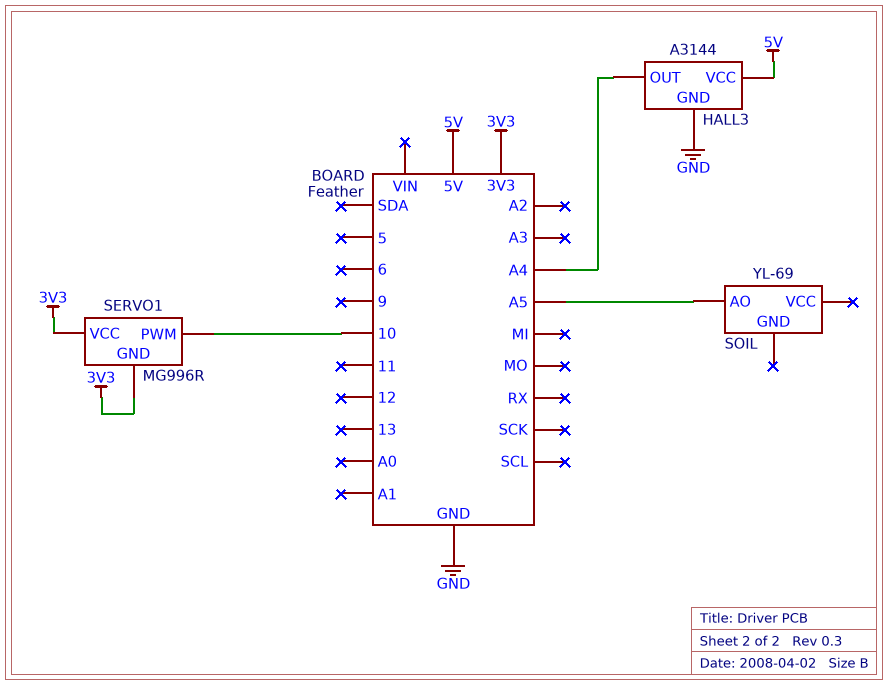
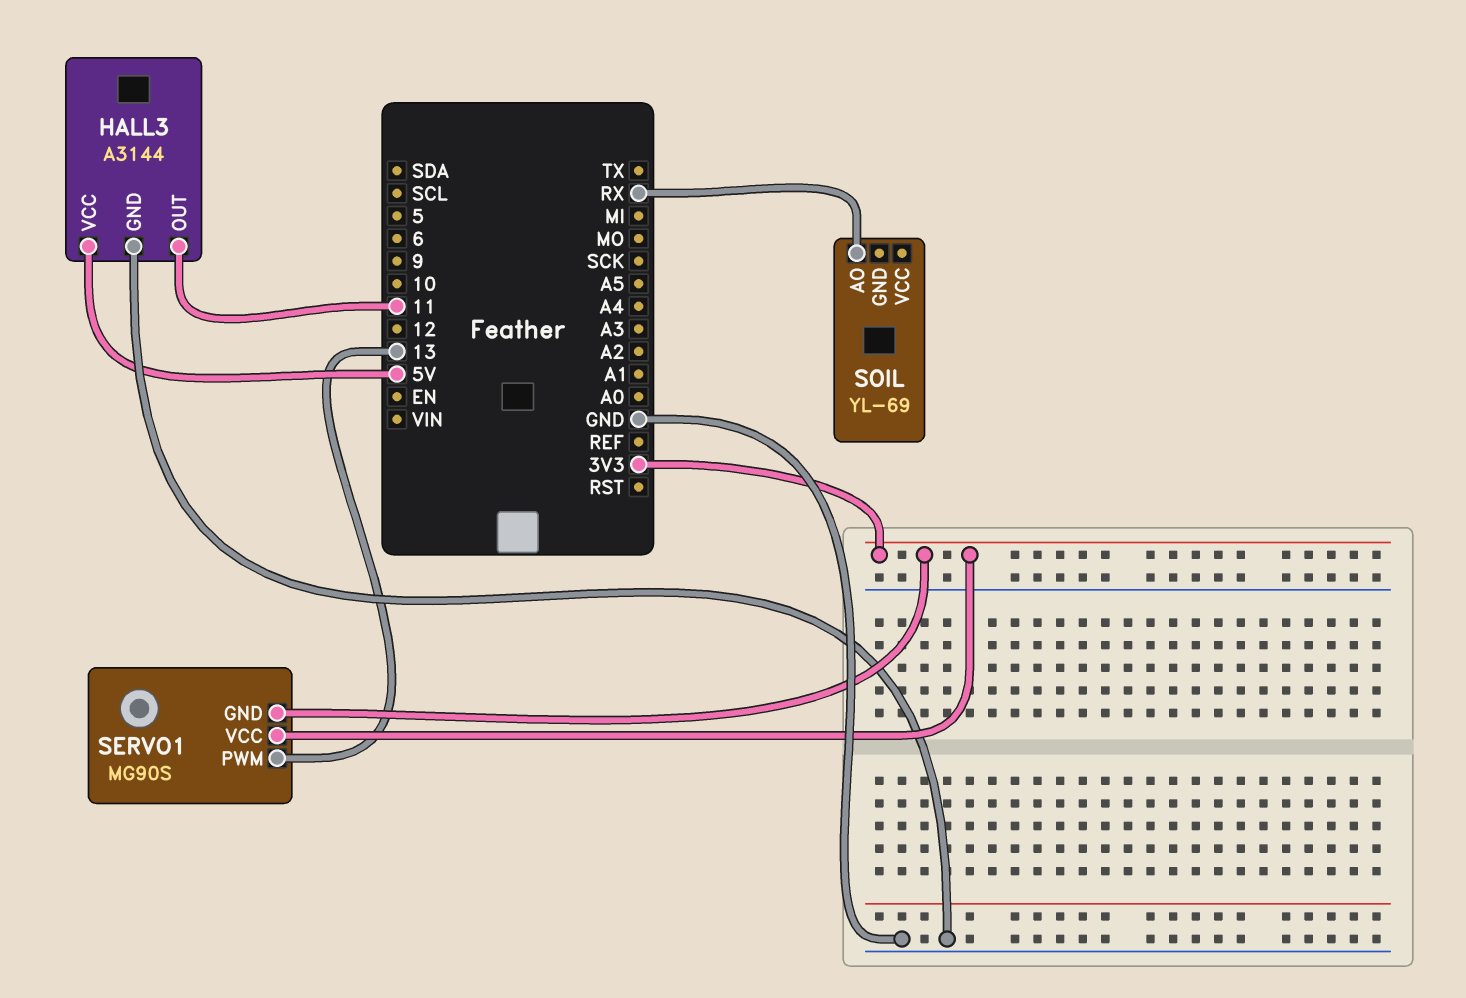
HALL3 pin OUT: A4 -> 11
SERVO1: MG996R -> MG90S
SERVO1 pin PWM: 10 -> 13
SOIL pin AO: A5 -> RX

